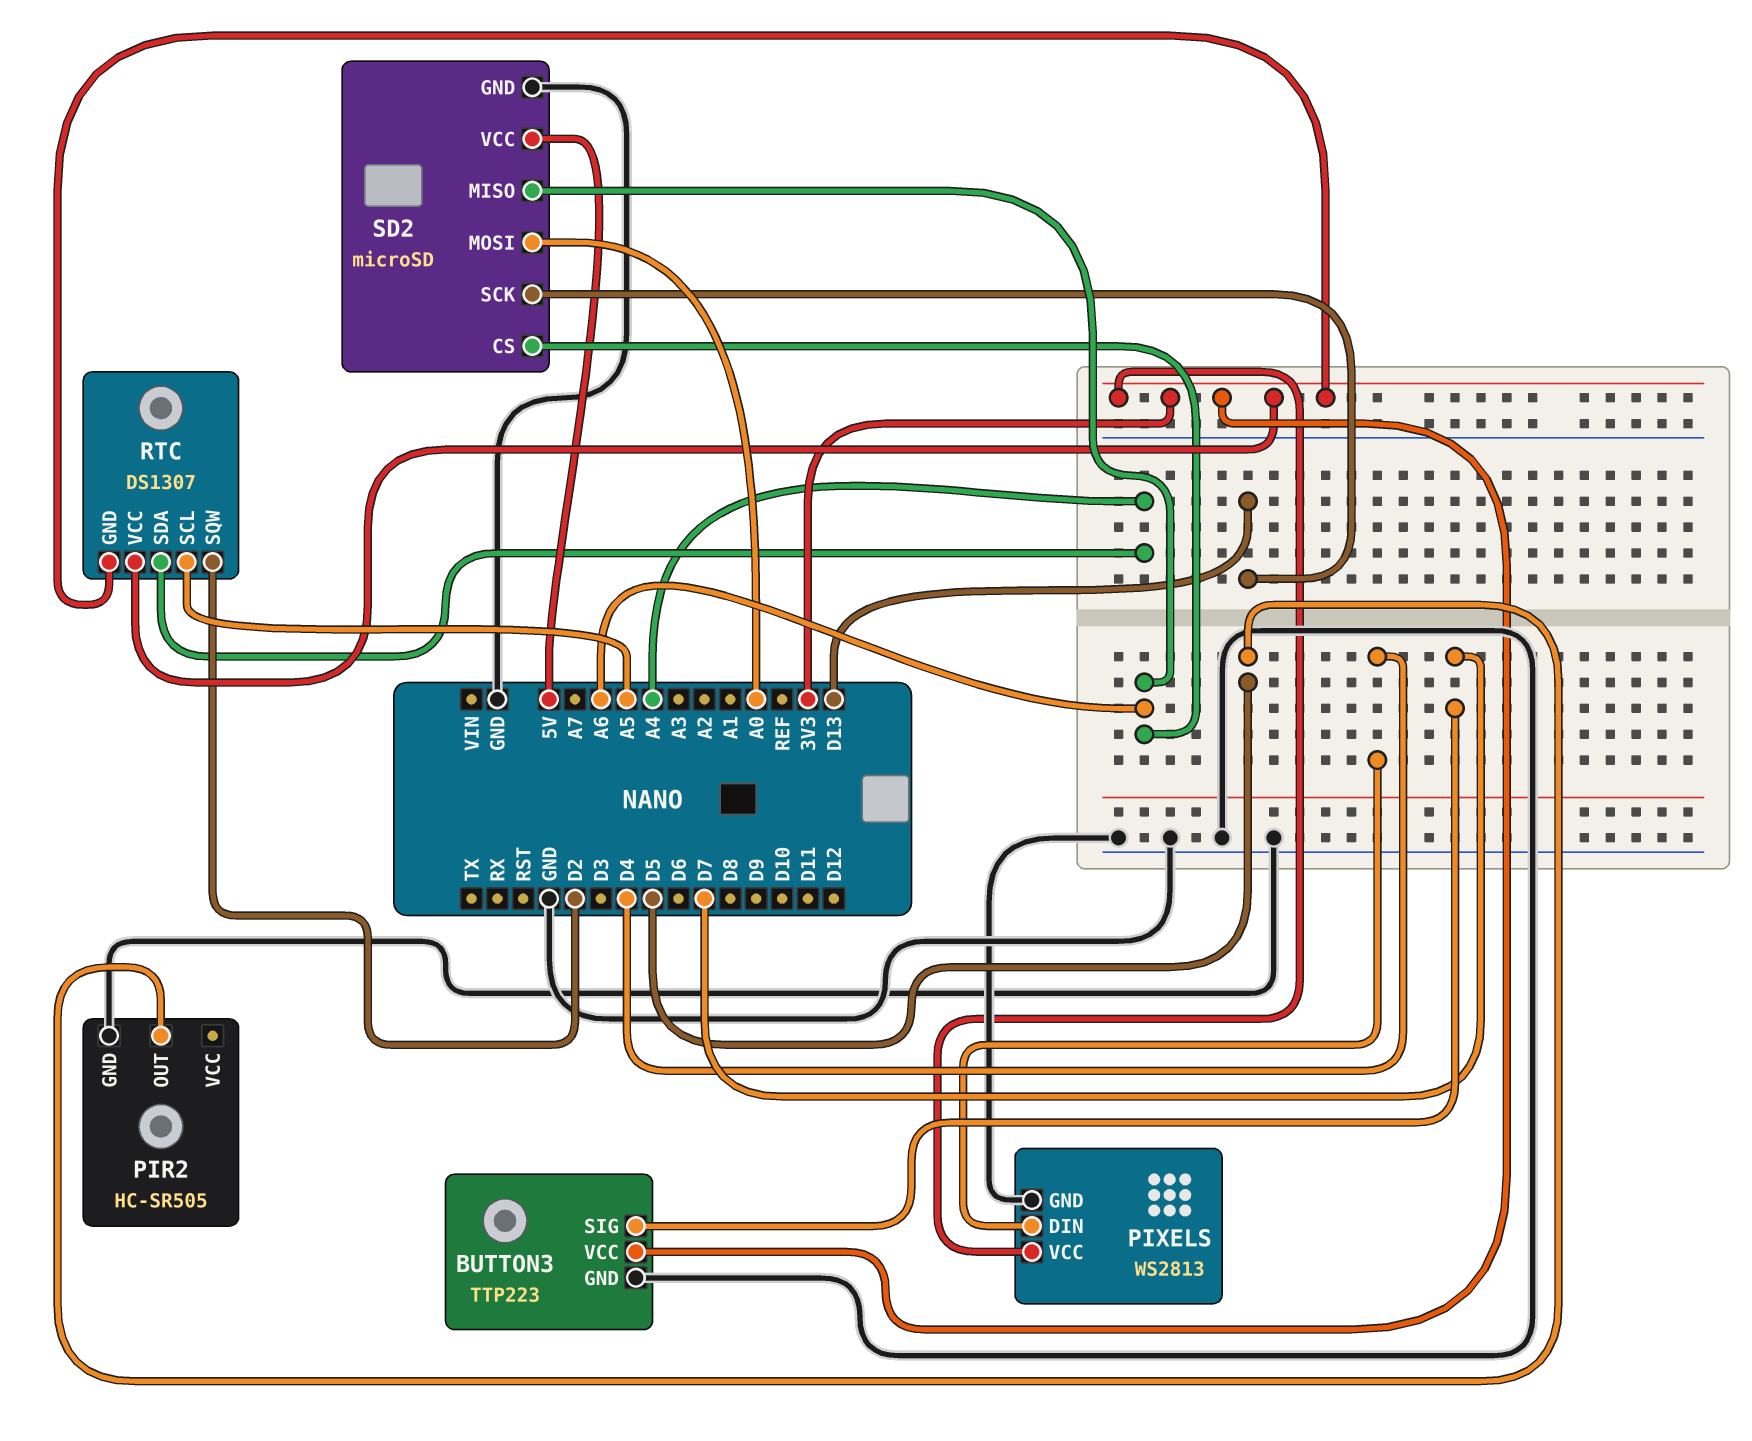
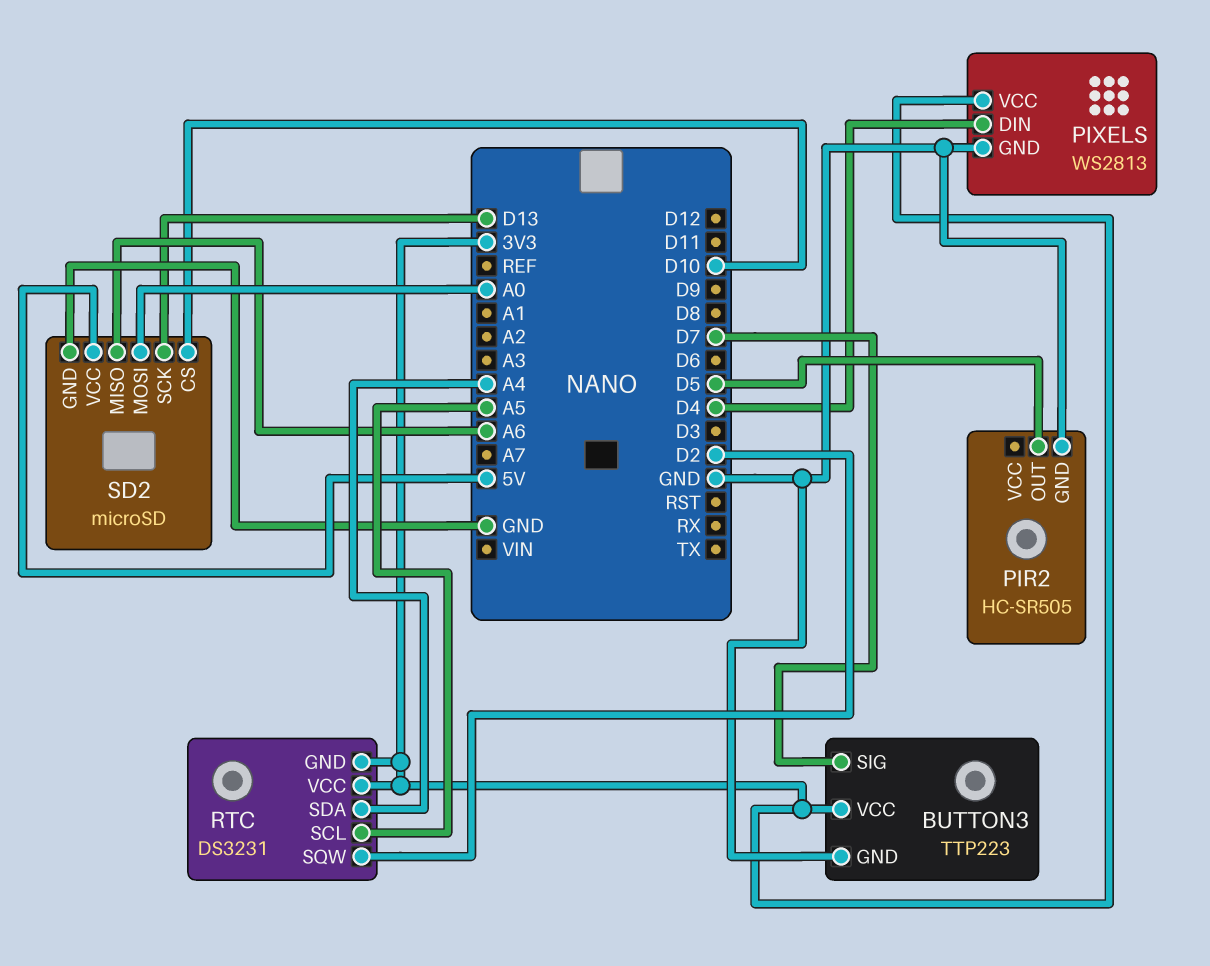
RTC: DS1307 -> DS3231
SD2 pin CS: A6 -> D10

